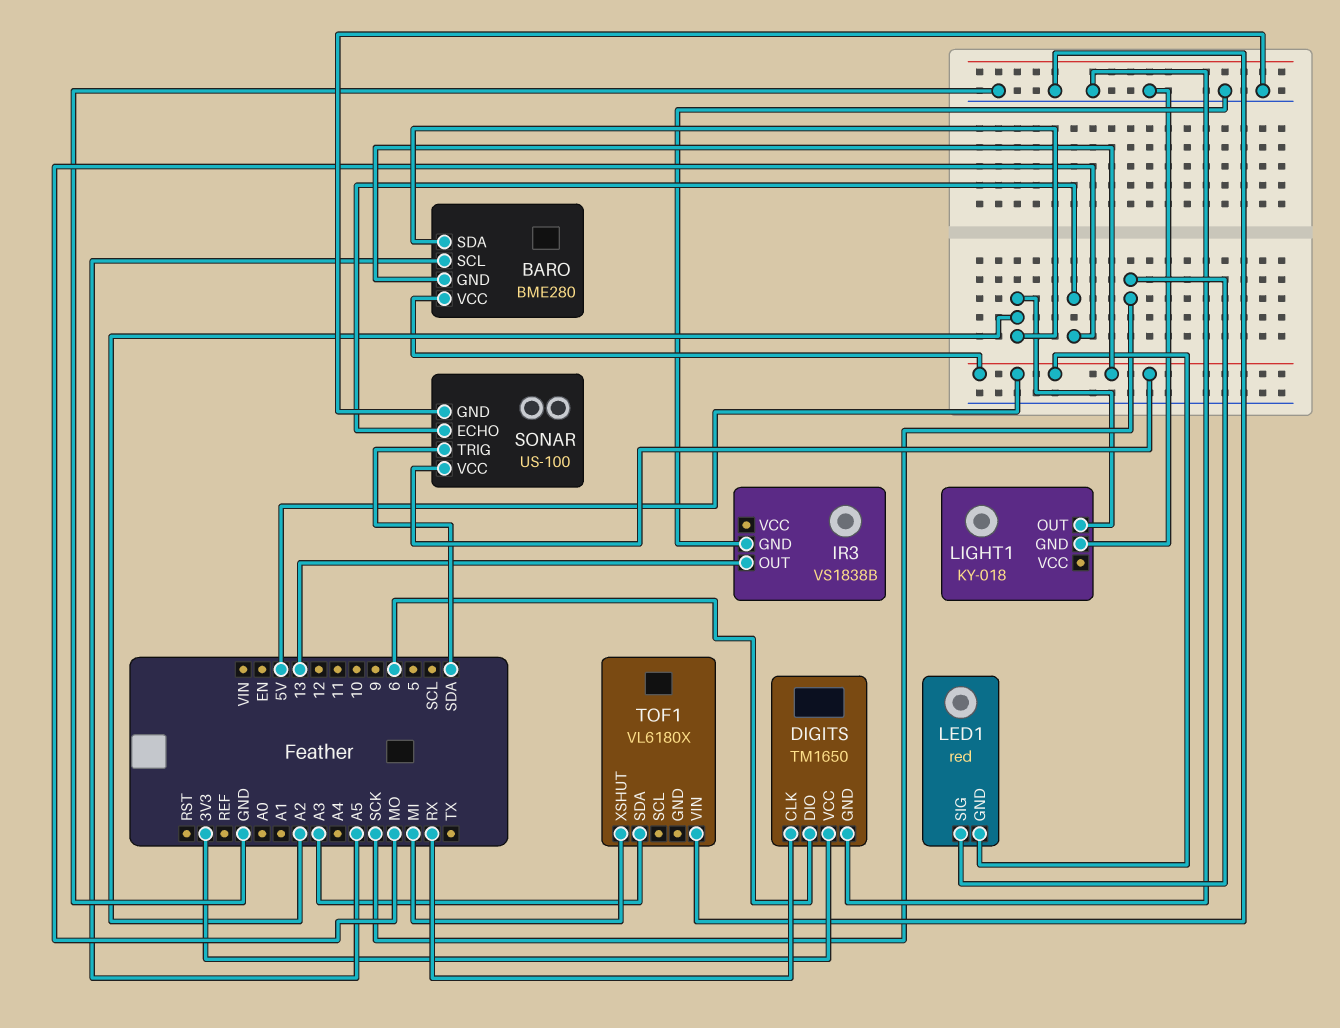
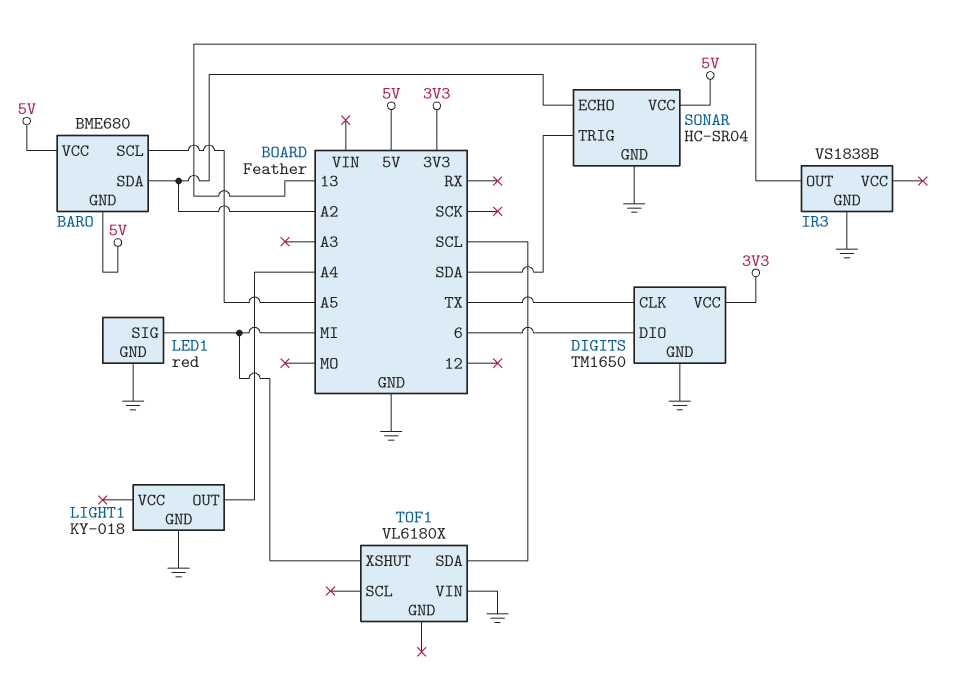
BARO: BME280 -> BME680
DIGITS pin CLK: RX -> TX
LED1 pin GND: 5V -> GND
LED1 pin SIG: SCK -> MI
LIGHT1 pin OUT: A2 -> A4
SONAR: US-100 -> HC-SR04
SONAR pin ECHO: MO -> A2
TOF1 pin SDA: A3 -> SCL

